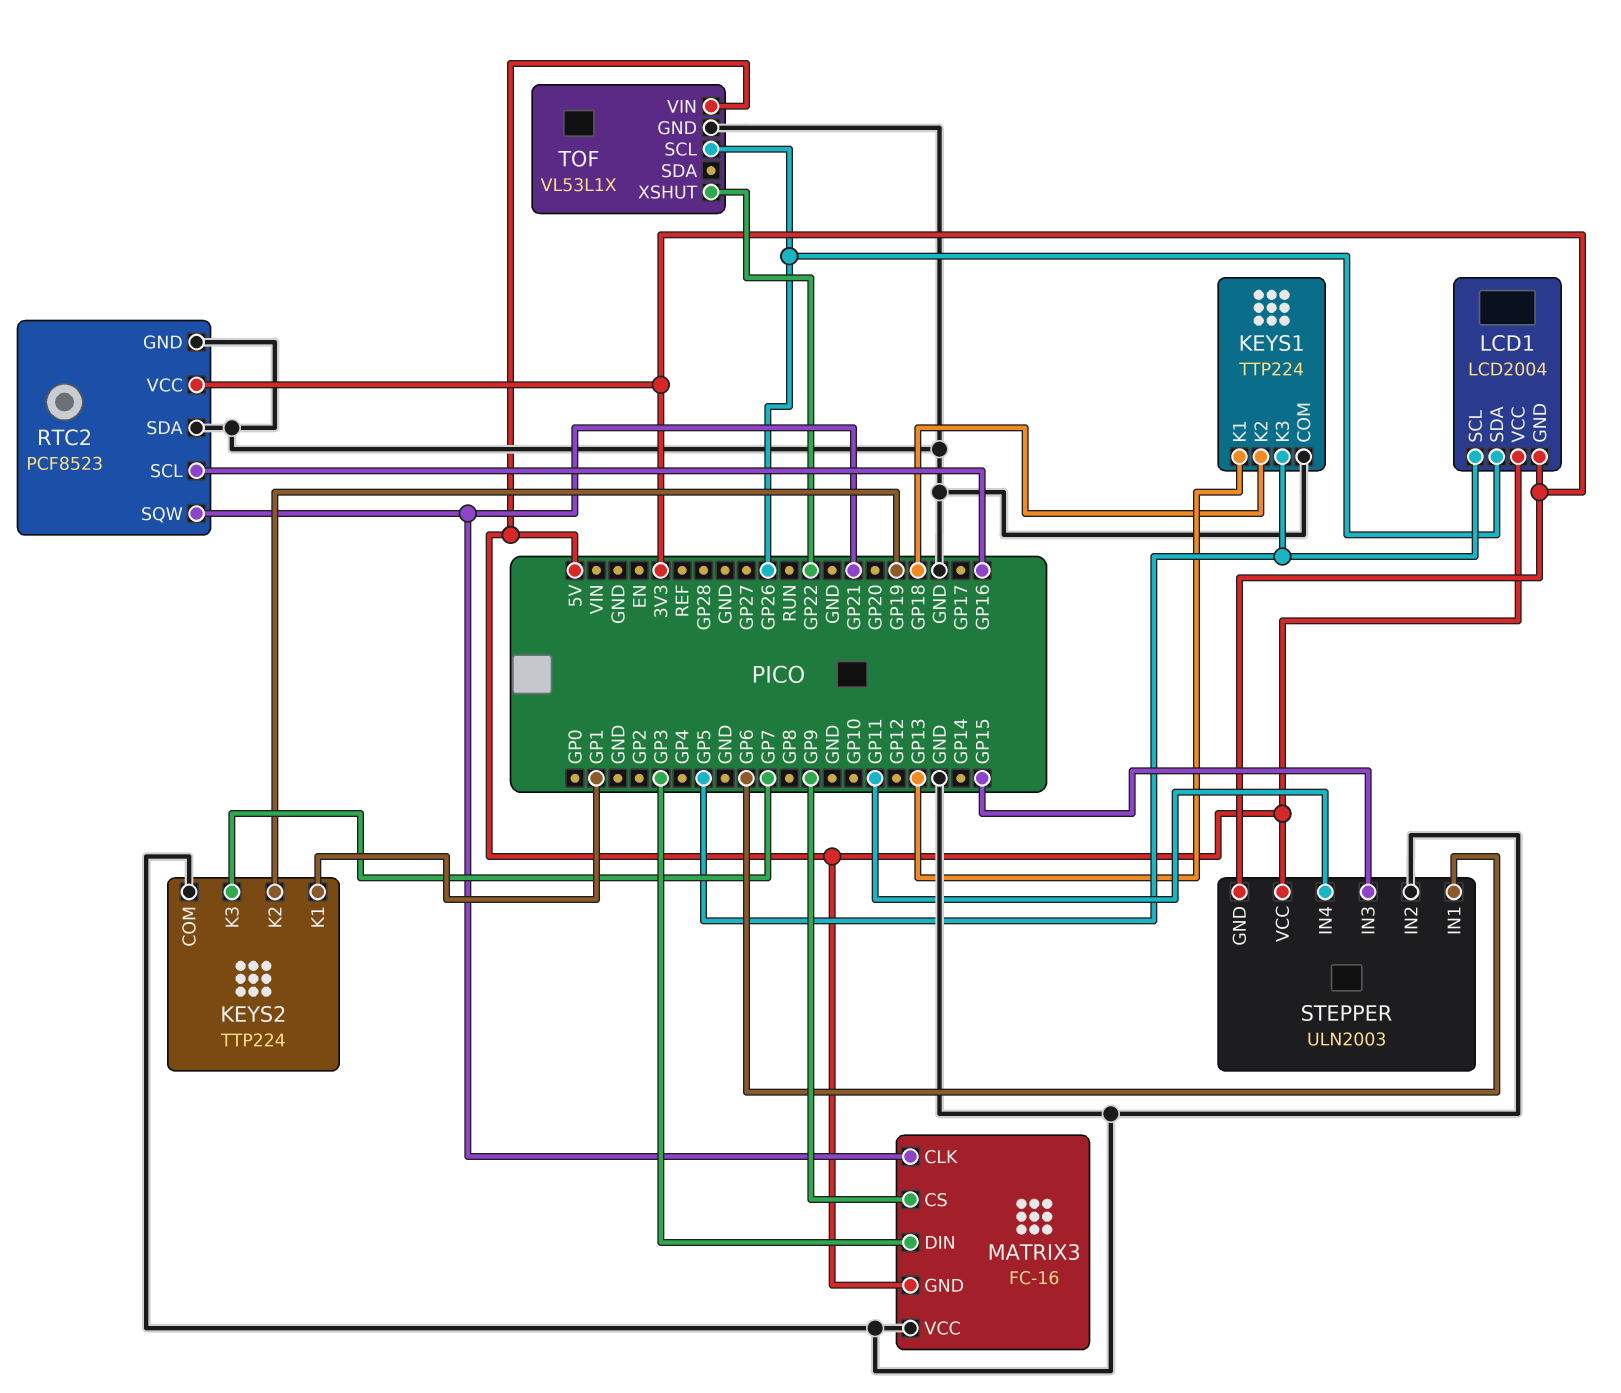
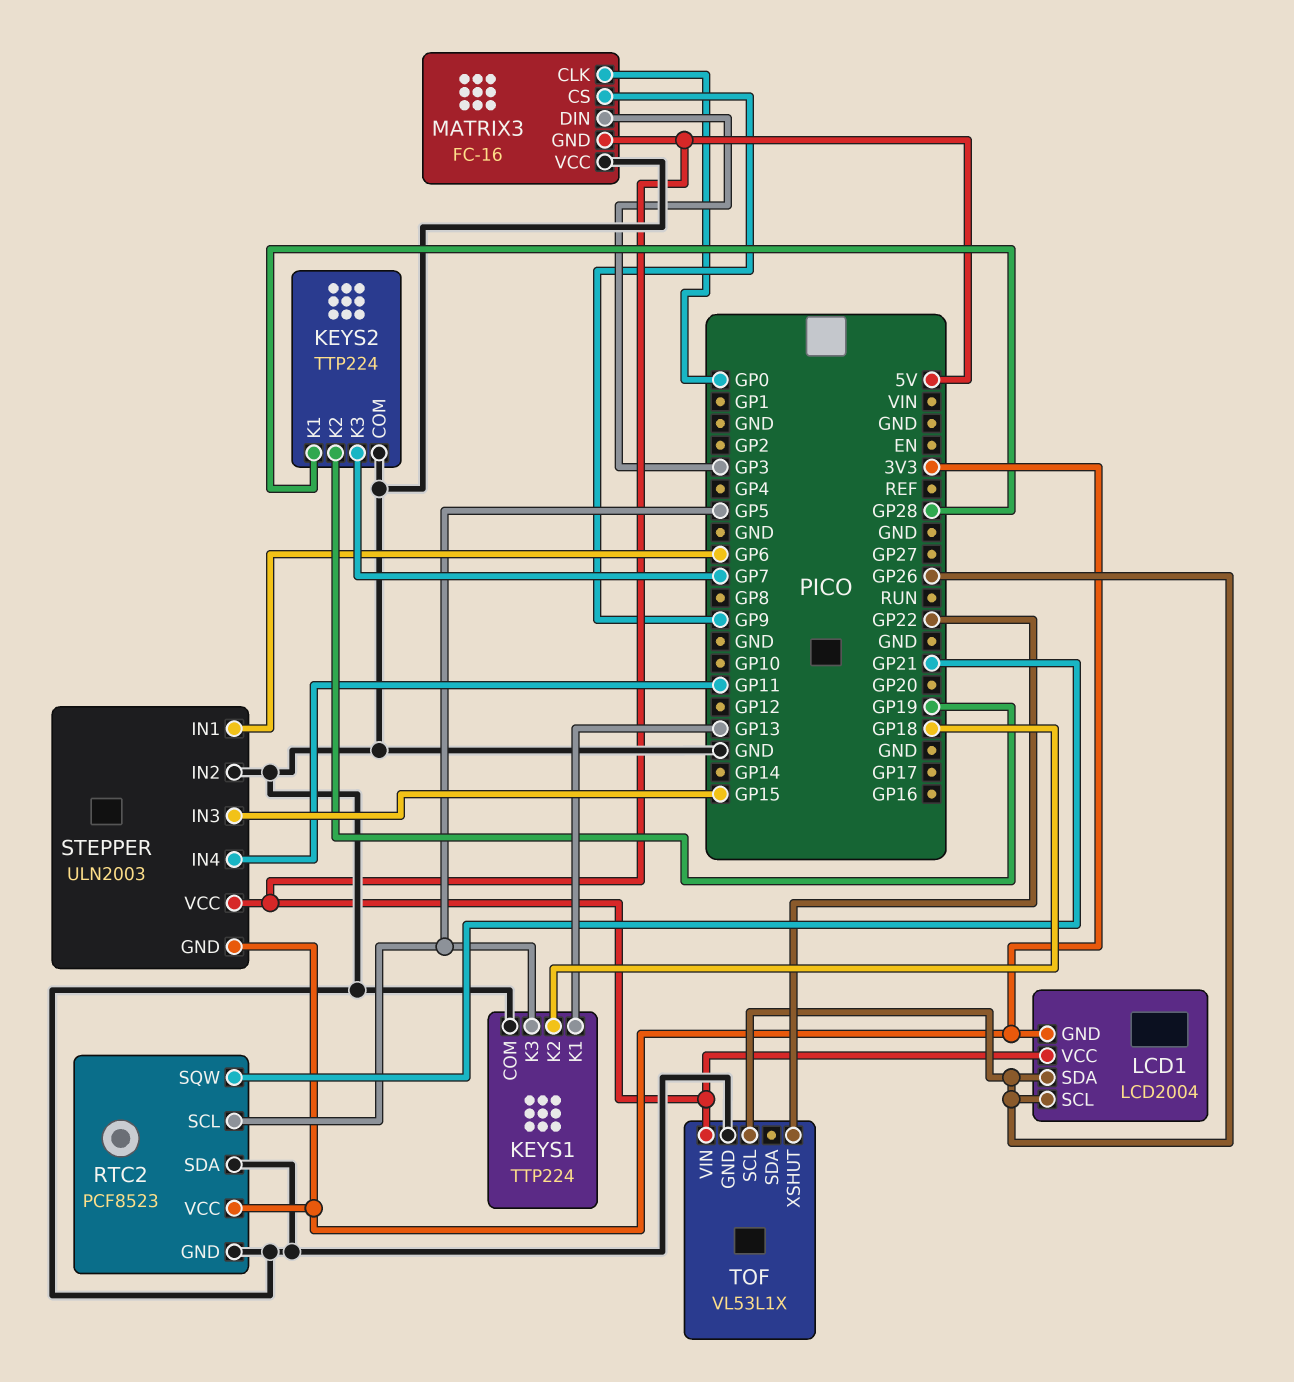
KEYS2 pin K1: GP1 -> GP28
LCD1 pin SCL: GP5 -> GP26
MATRIX3 pin CLK: GP21 -> GP0
RTC2 pin SCL: GP16 -> GP5

